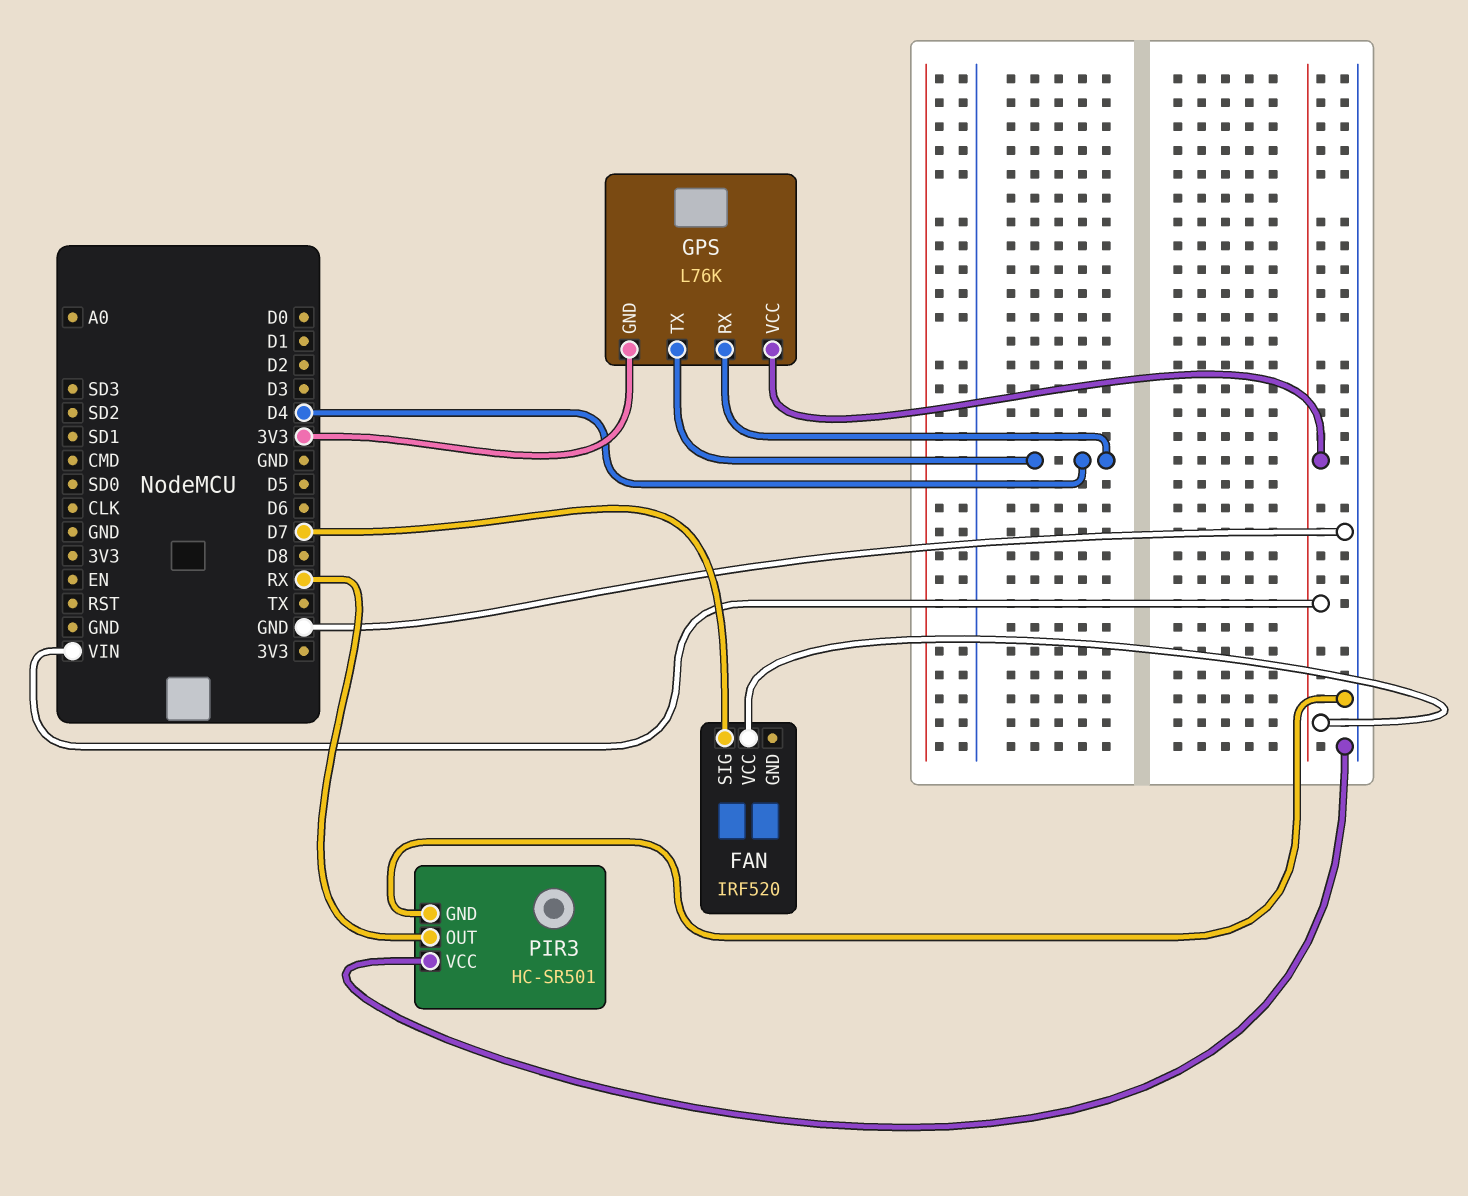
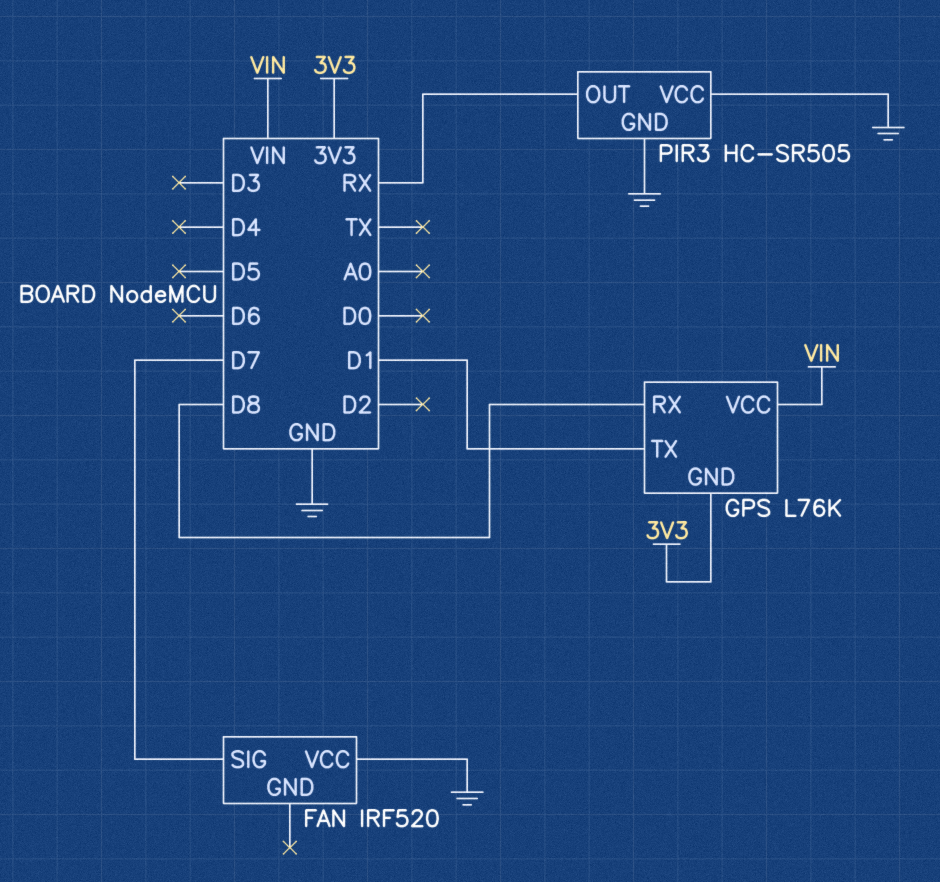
FAN pin VCC: VIN -> GND
GPS pin RX: D4 -> D8
GPS pin TX: D4 -> D1
PIR3: HC-SR501 -> HC-SR505

